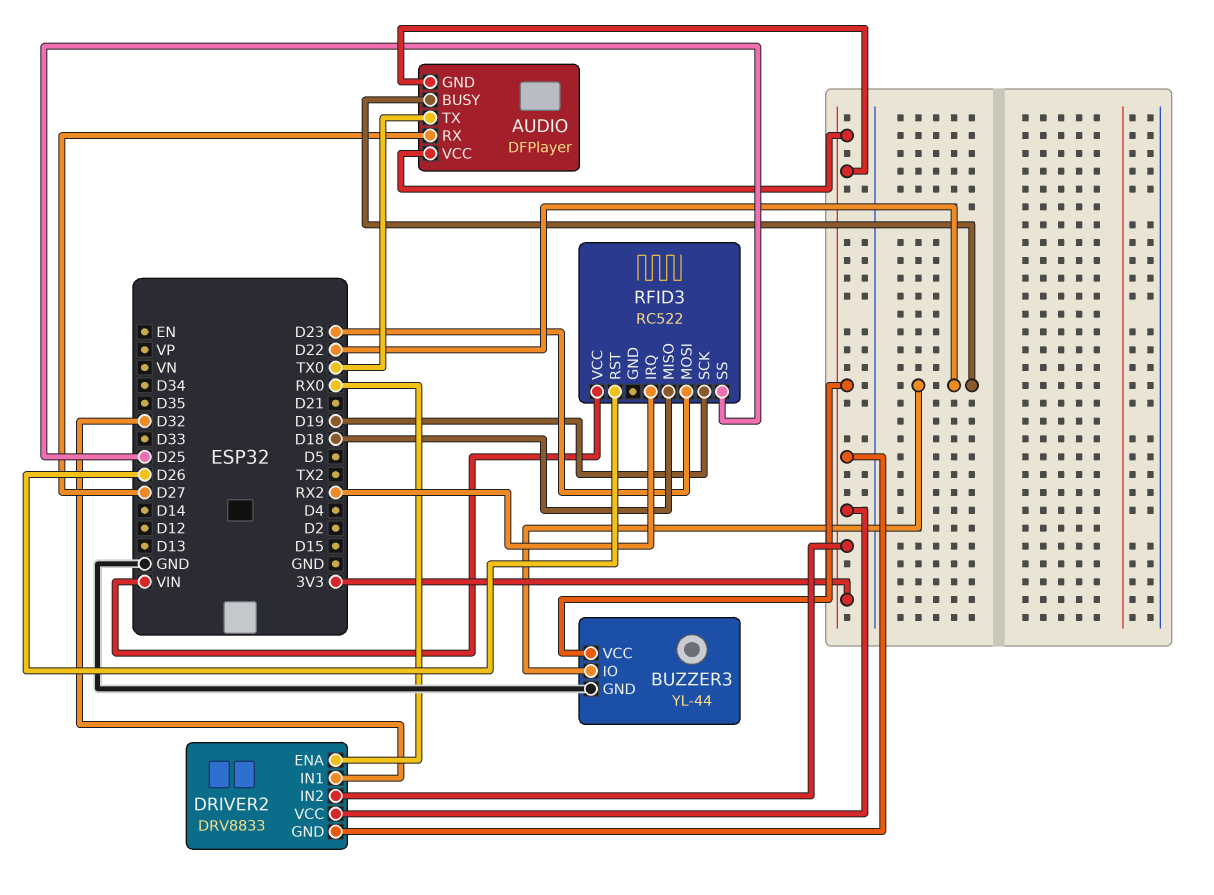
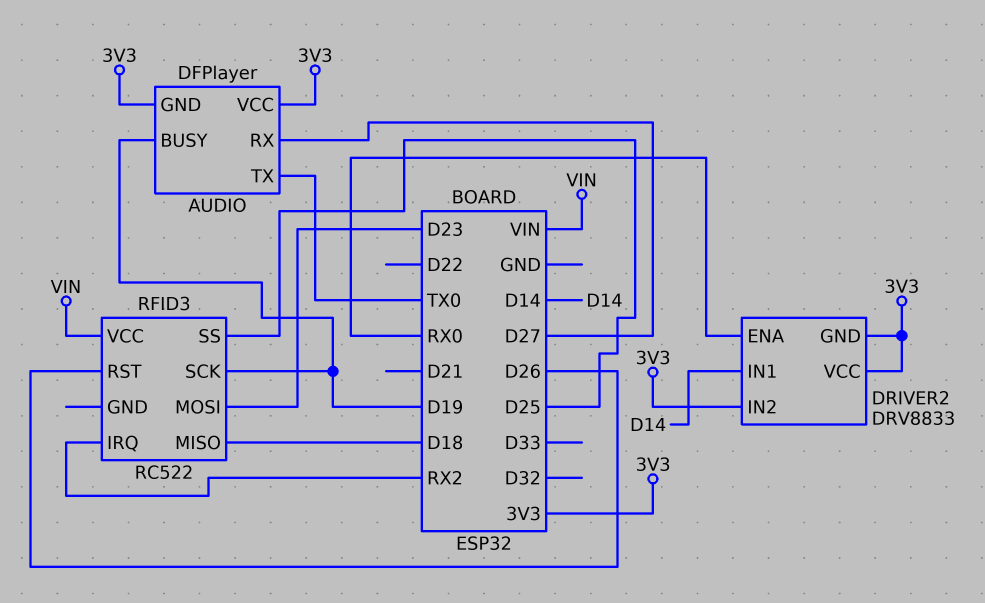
AUDIO pin BUSY: D22 -> D19
BUZZER3: YL-44 -> none
BUZZER3 pin GND: GND -> none
BUZZER3 pin IO: D22 -> none
BUZZER3 pin VCC: 3V3 -> none
DRIVER2 pin IN1: D32 -> D14

